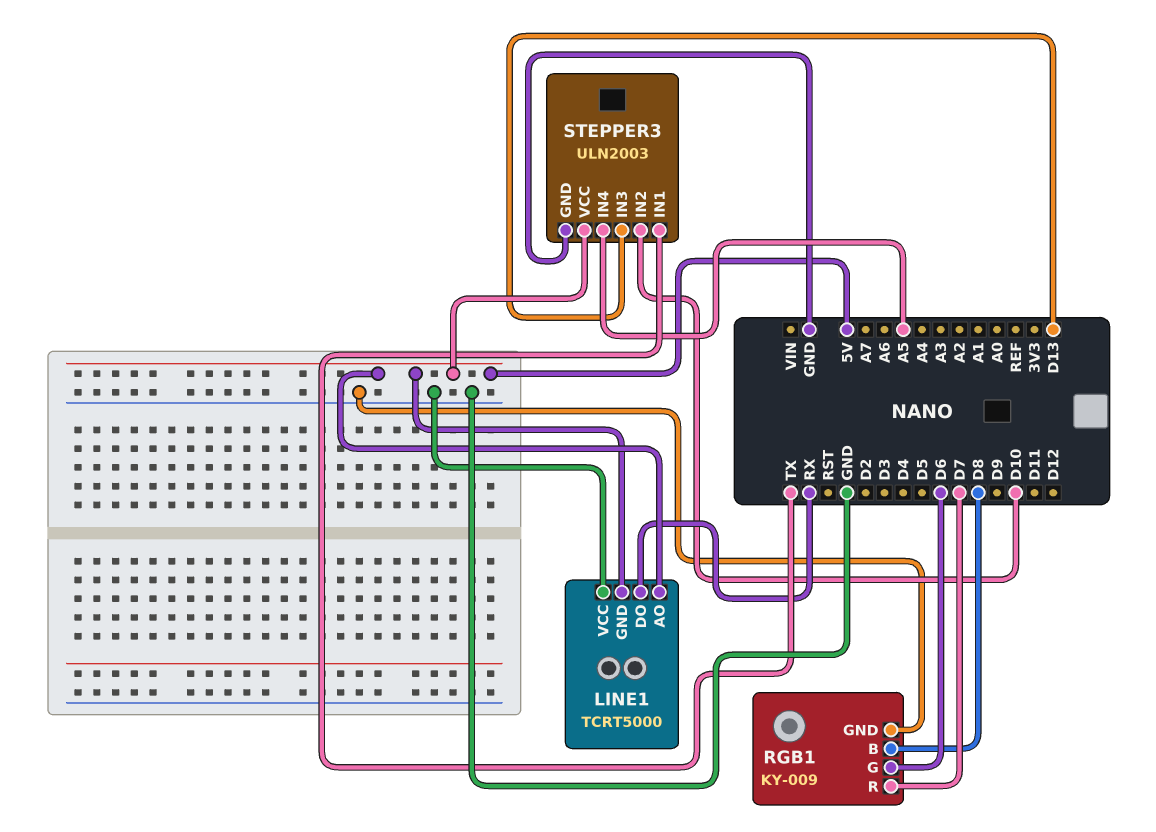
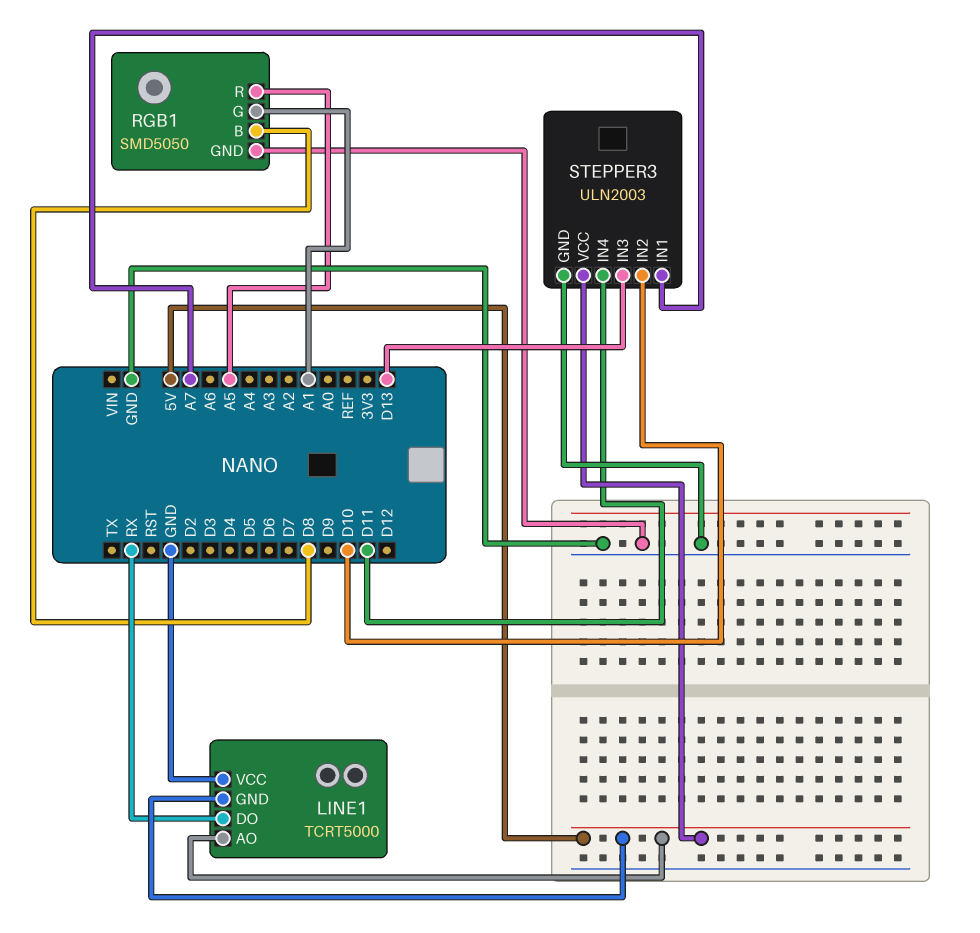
RGB1: KY-009 -> SMD5050
RGB1 pin G: D6 -> A1
RGB1 pin R: D7 -> A5
STEPPER3 pin IN1: TX -> A7
STEPPER3 pin IN4: A5 -> D11

